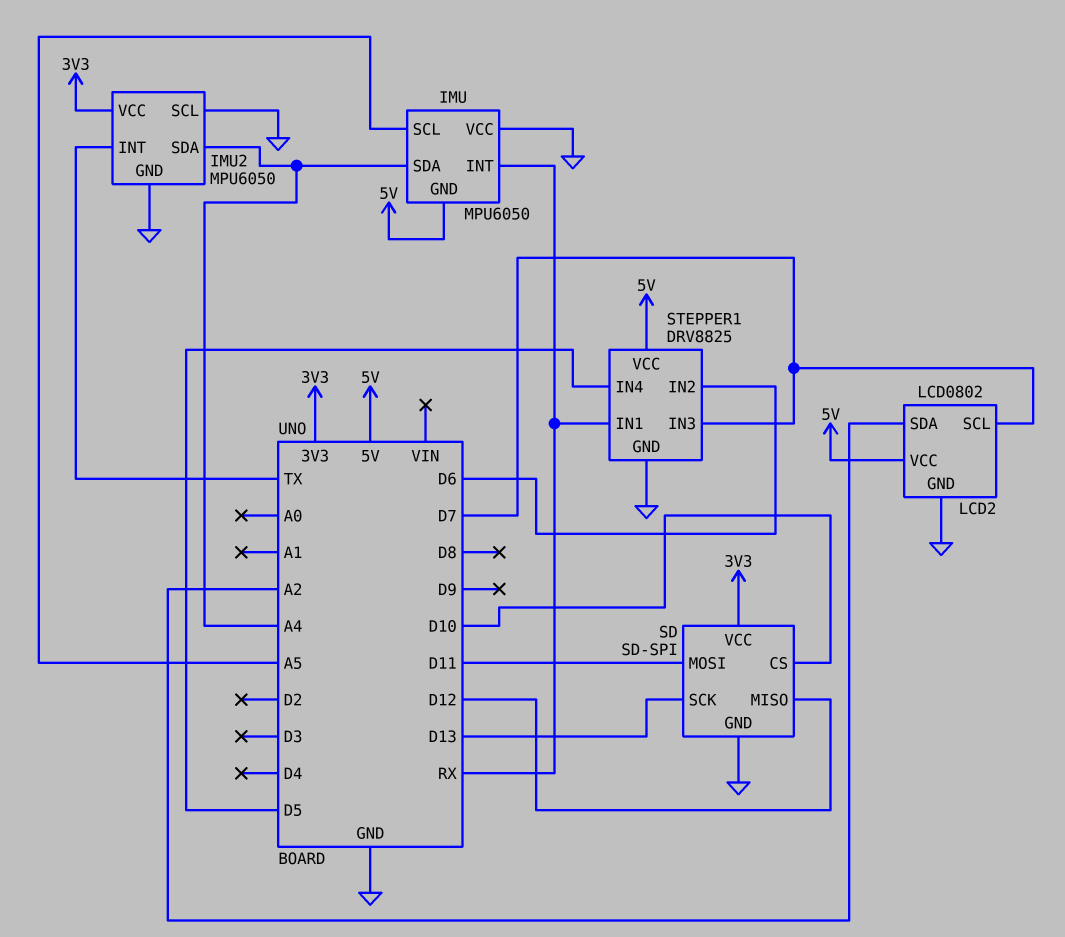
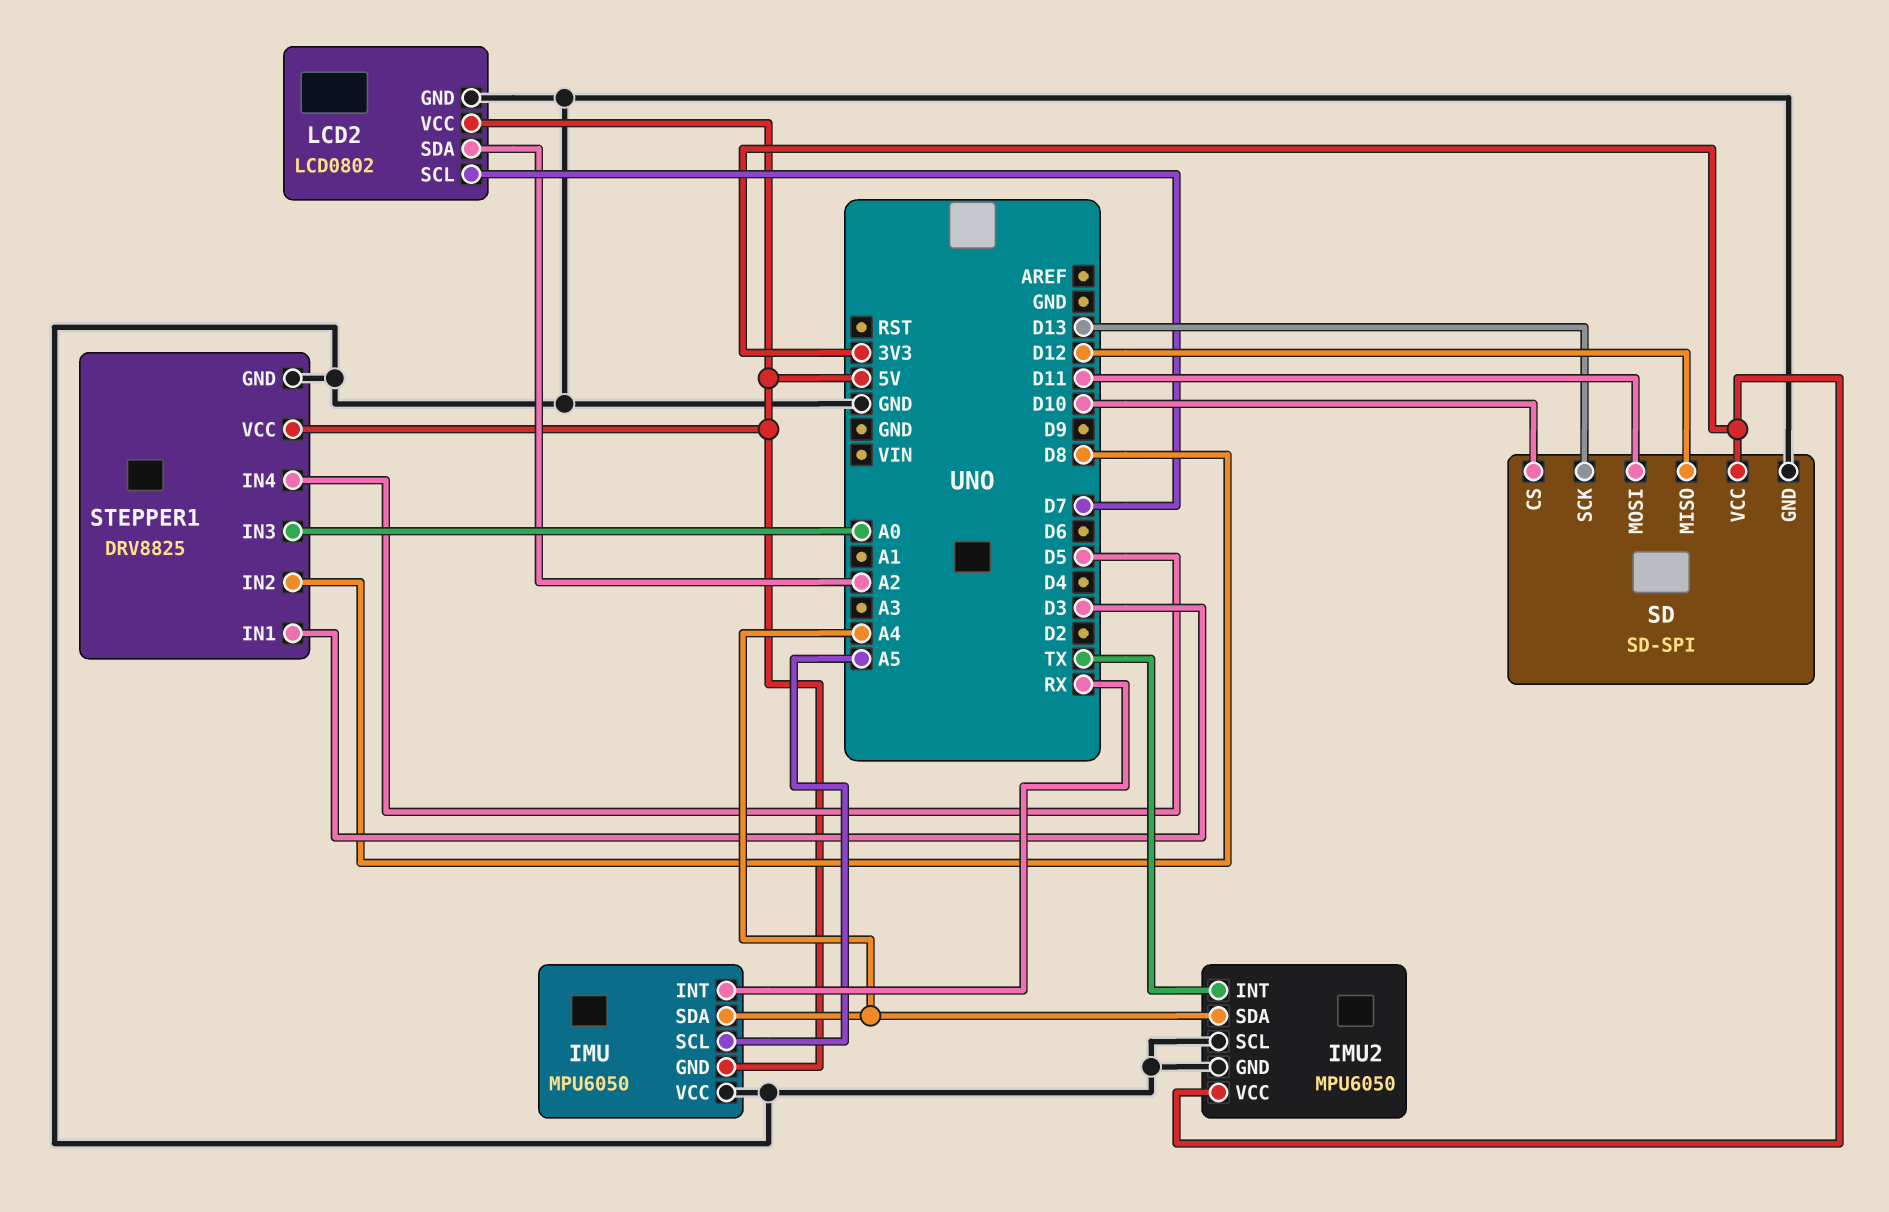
STEPPER1 pin IN1: RX -> D3
STEPPER1 pin IN2: D6 -> D8
STEPPER1 pin IN3: D7 -> A0

